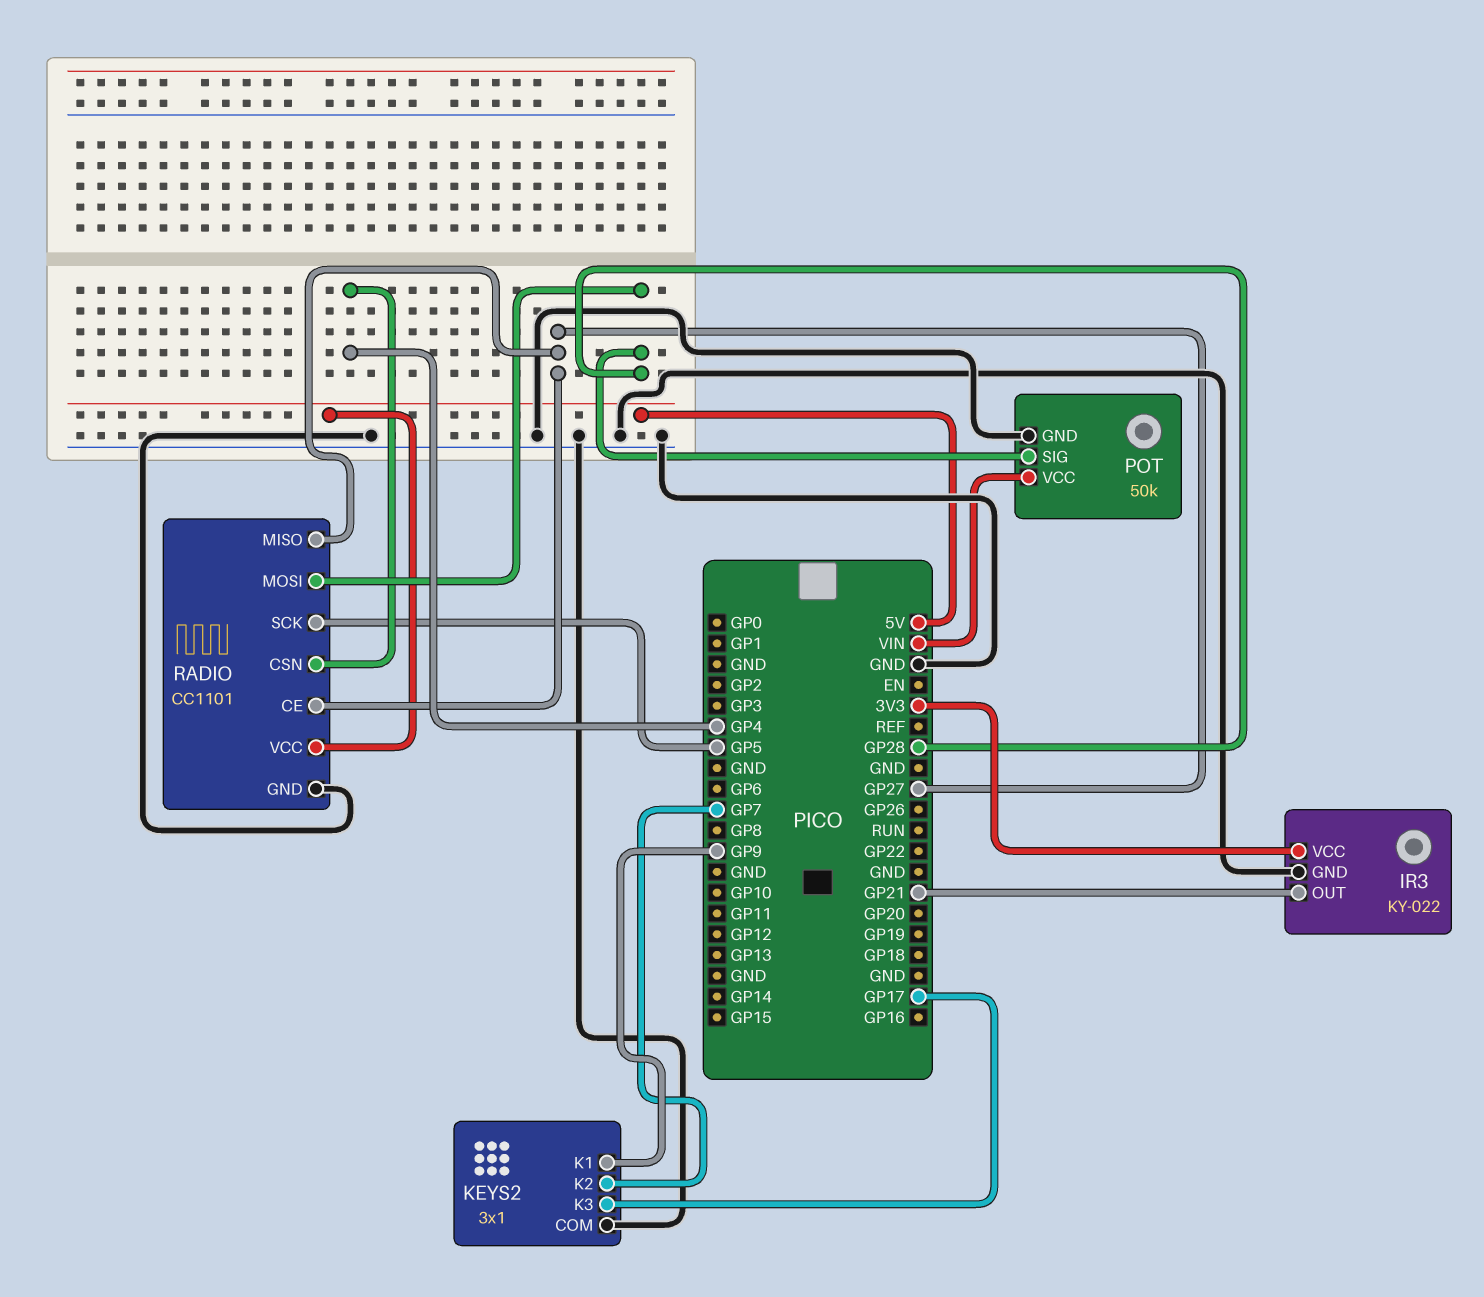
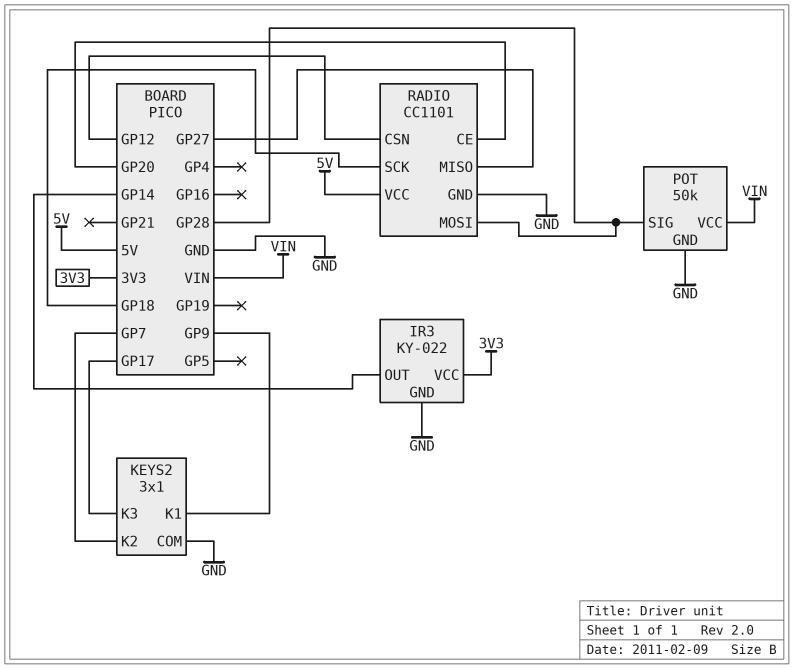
IR3 pin OUT: GP21 -> GP14
RADIO pin CE: GP27 -> GP20
RADIO pin CSN: GP4 -> GP12
RADIO pin SCK: GP5 -> GP18

